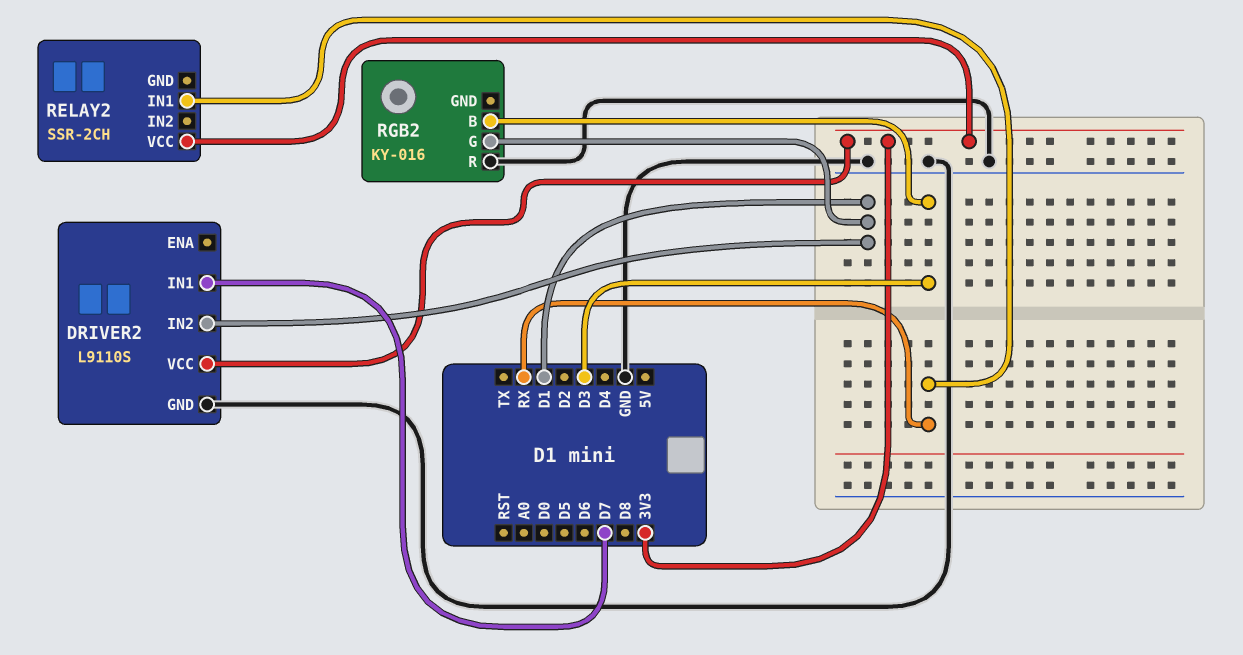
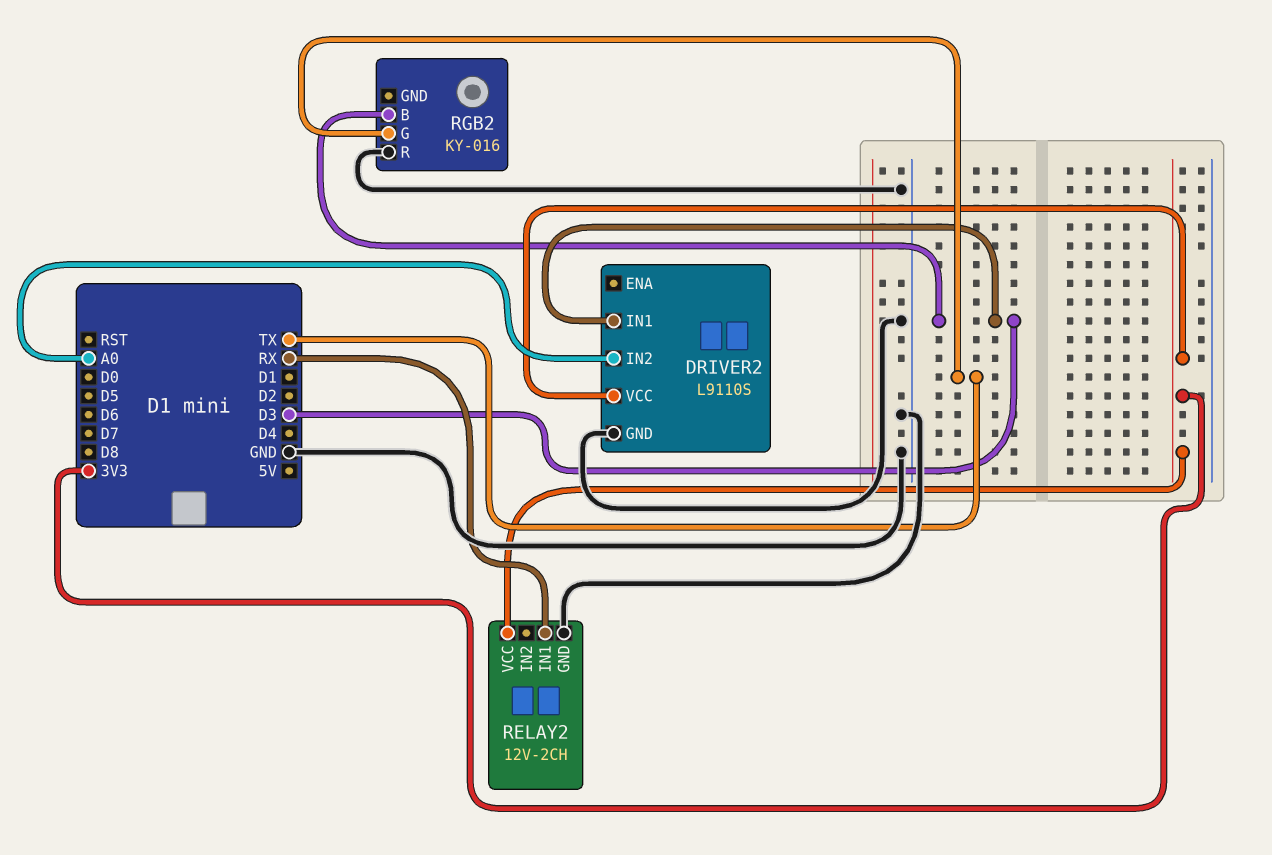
DRIVER2 pin IN1: D7 -> D3
DRIVER2 pin IN2: D1 -> A0
RELAY2: SSR-2CH -> 12V-2CH
RELAY2 pin GND: none -> GND
RGB2 pin G: D1 -> TX

